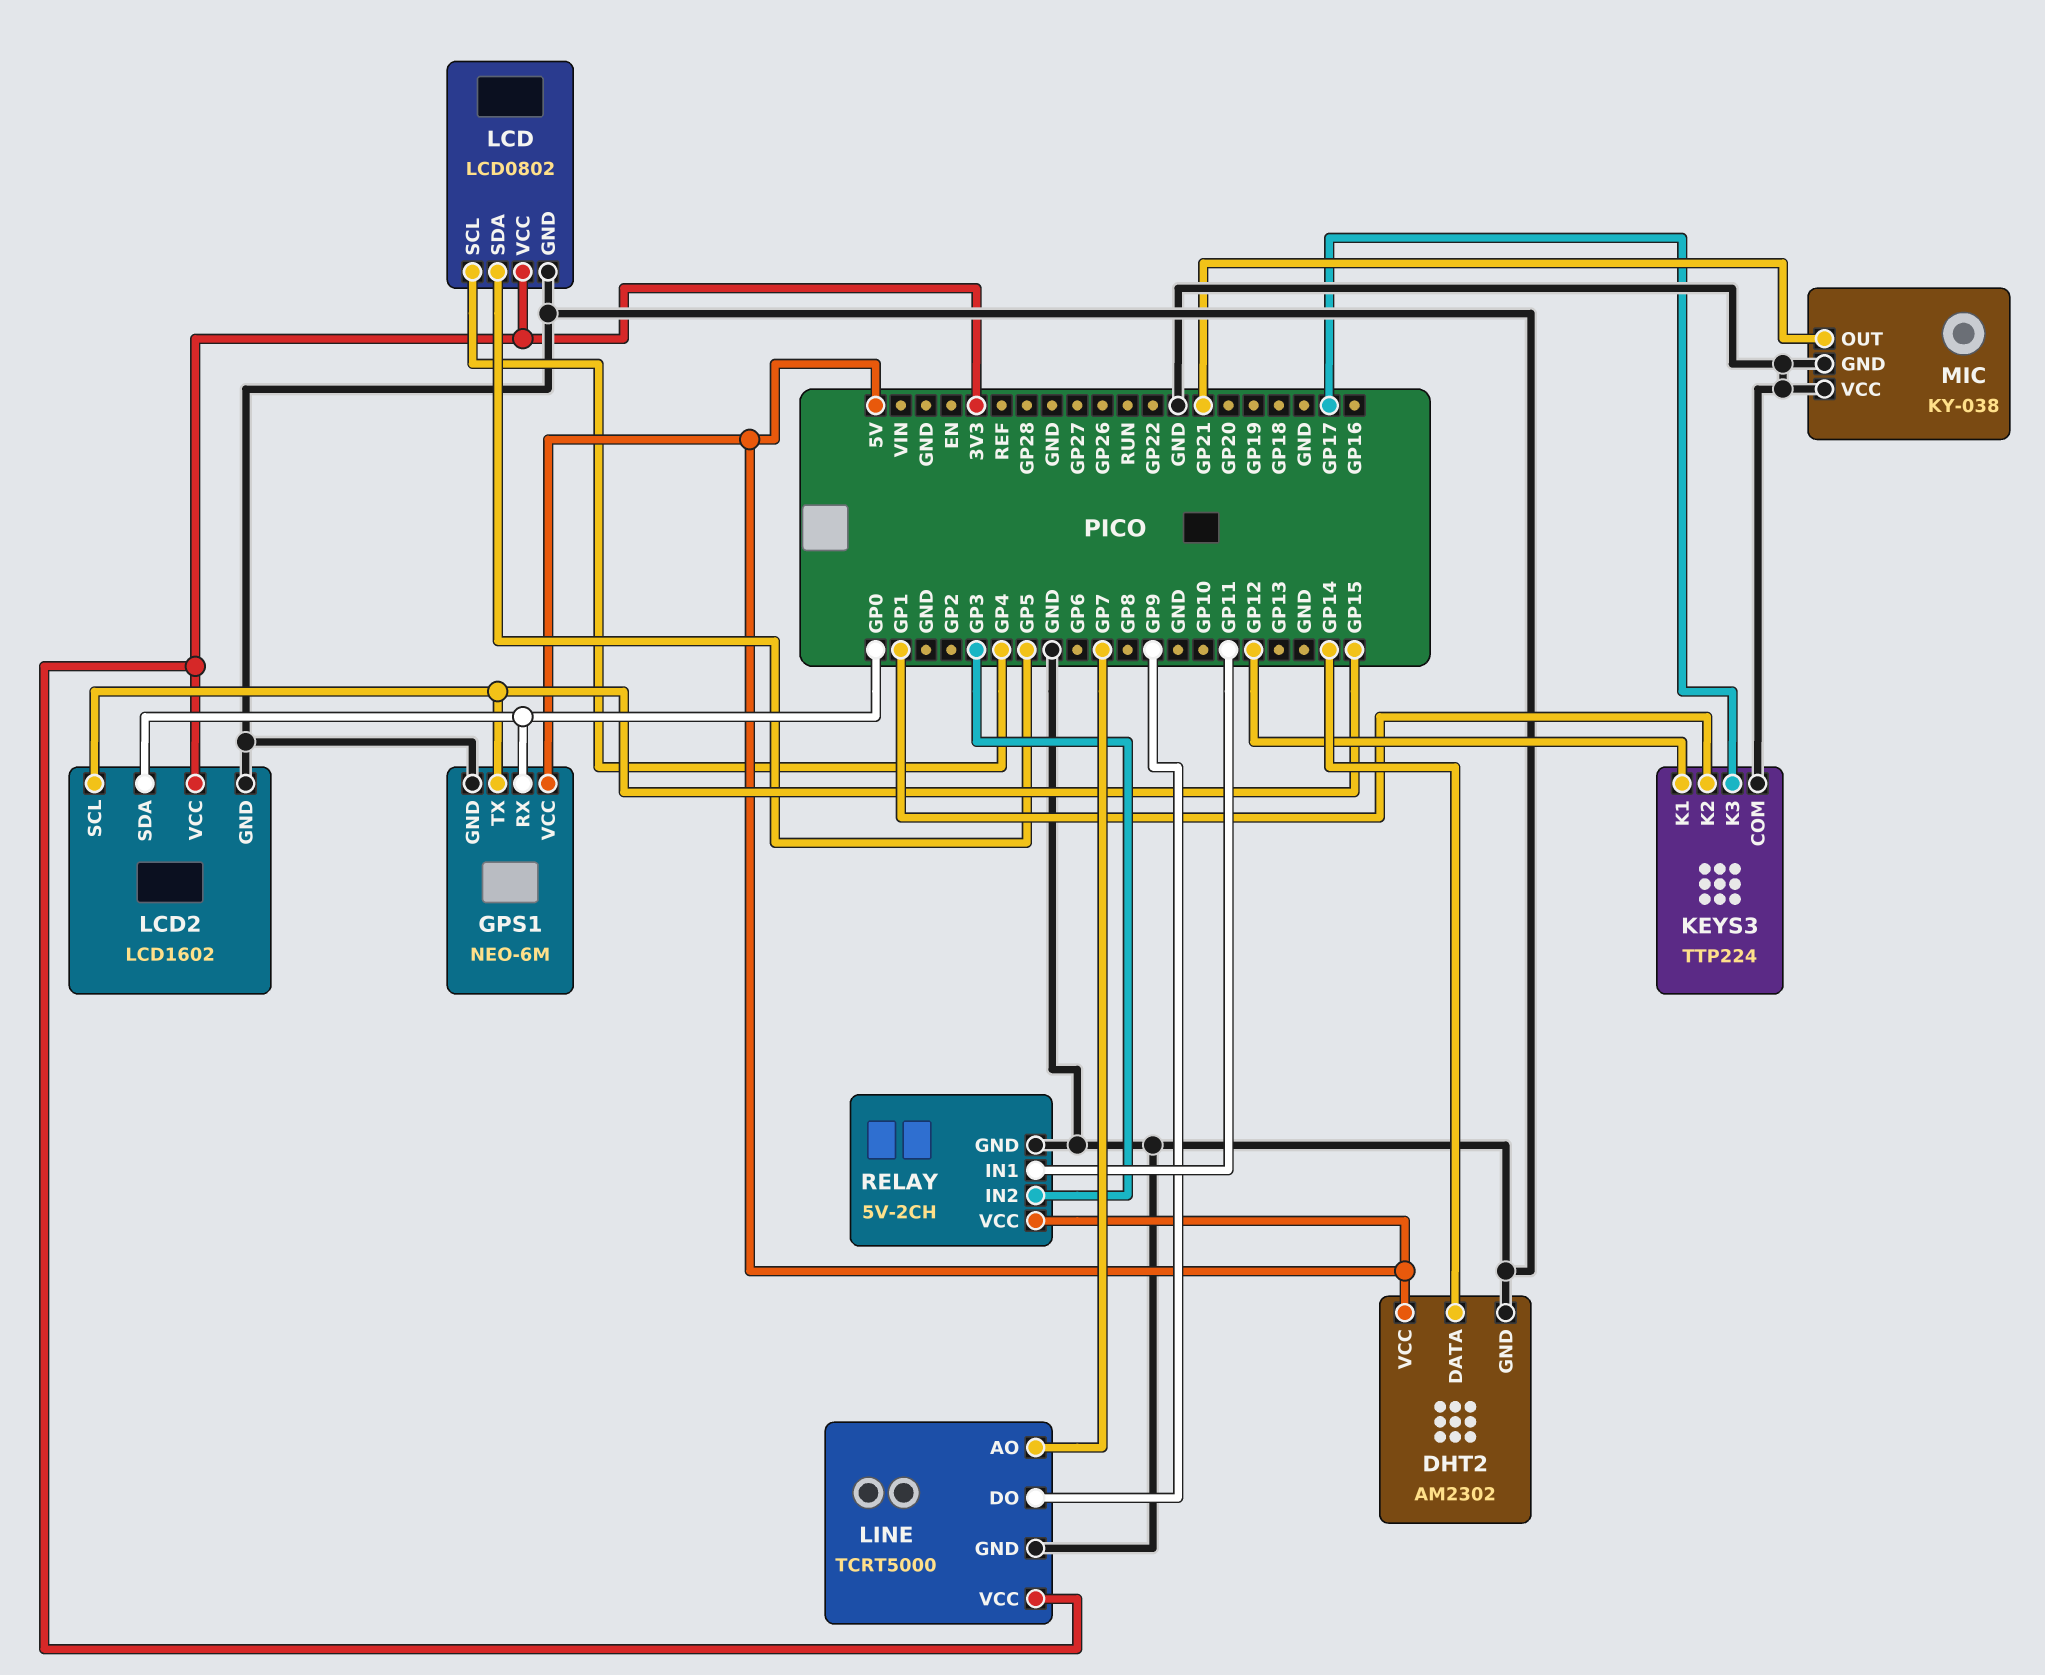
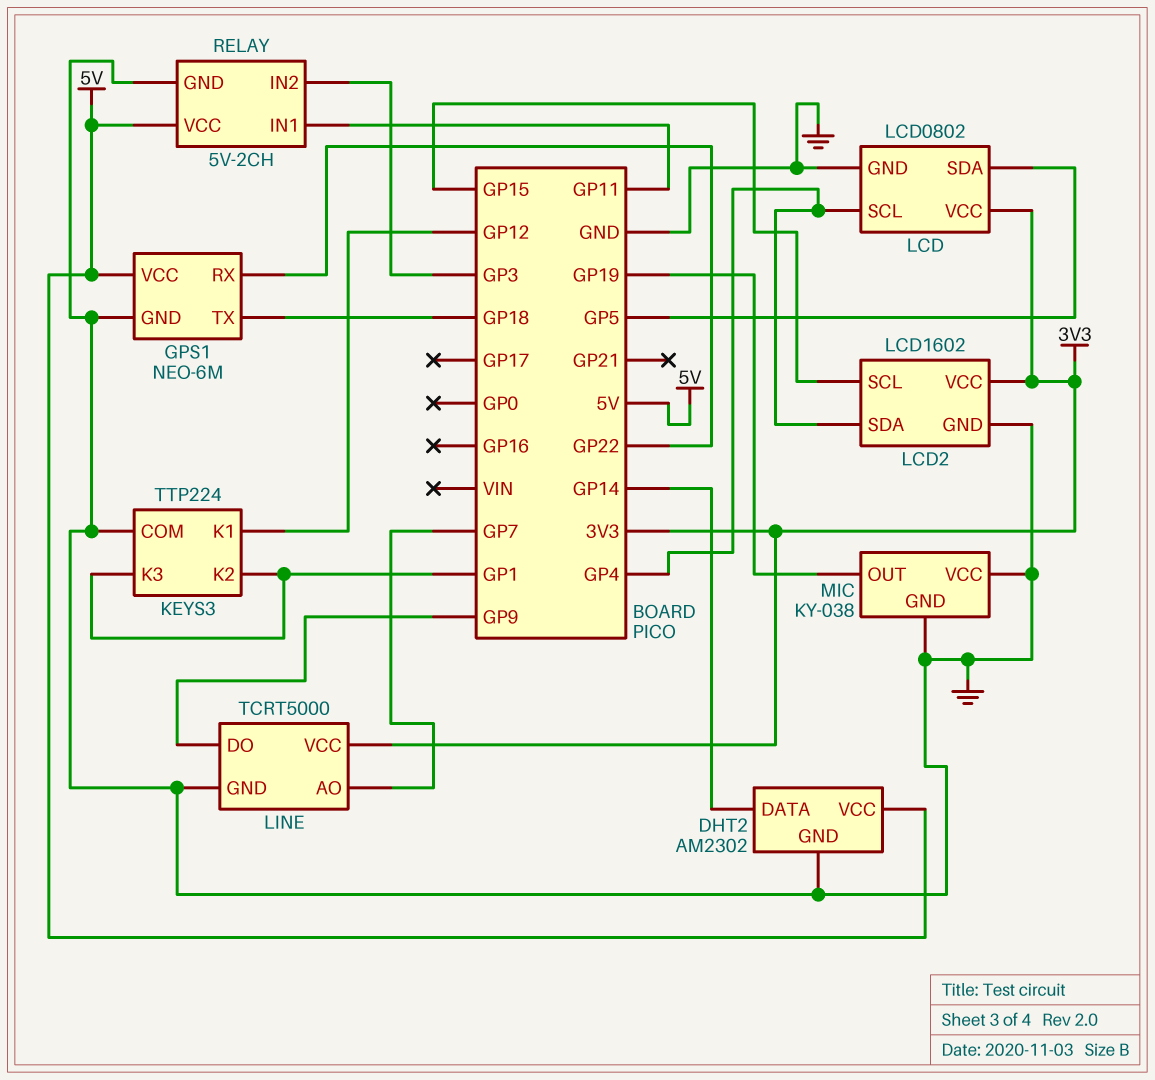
GPS1 pin RX: GP0 -> GP22
GPS1 pin TX: GP15 -> GP18
KEYS3 pin K3: GP17 -> GP1
LCD2 pin SDA: GP0 -> GP4
MIC pin OUT: GP21 -> GP19

